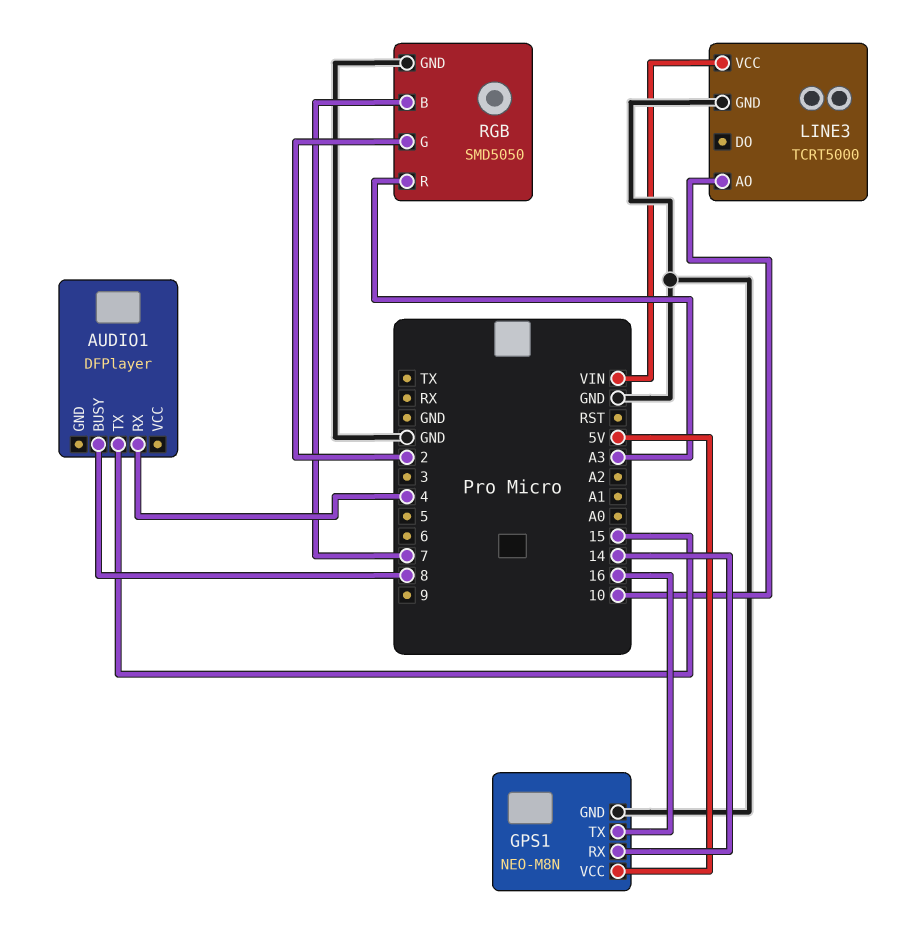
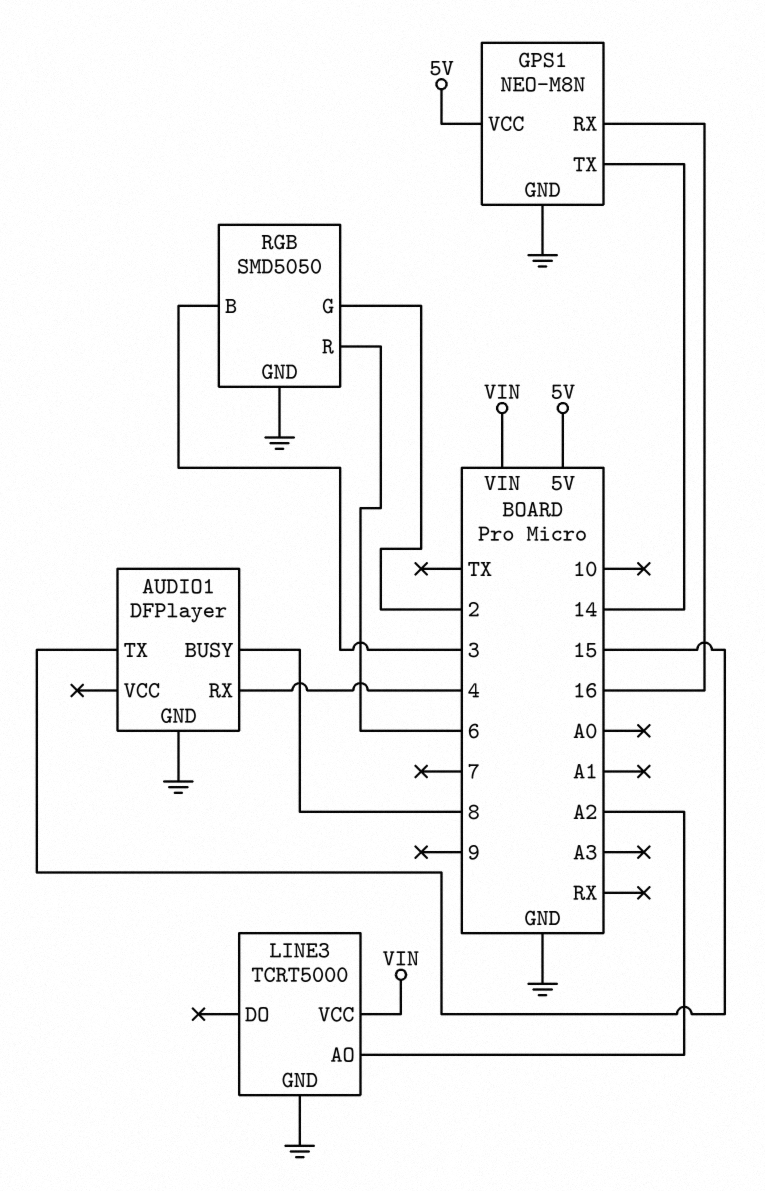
AUDIO1 pin GND: none -> GND
GPS1 pin RX: 14 -> 16
GPS1 pin TX: 16 -> 14
LINE3 pin AO: 10 -> A2
RGB pin B: 7 -> 3
RGB pin R: A3 -> 6

